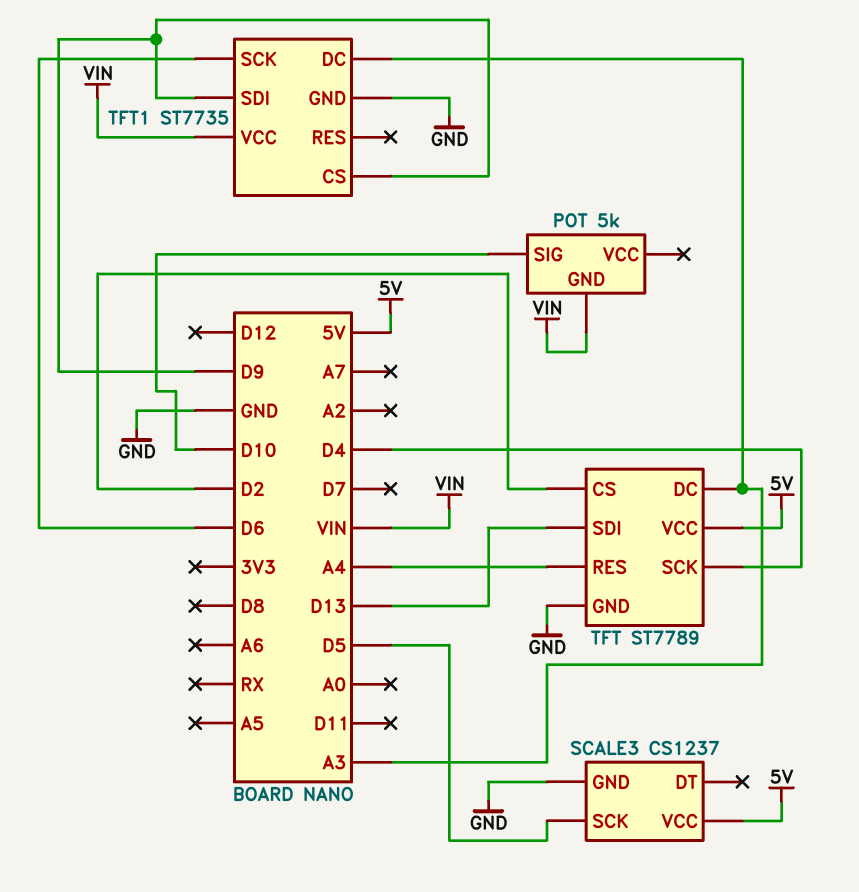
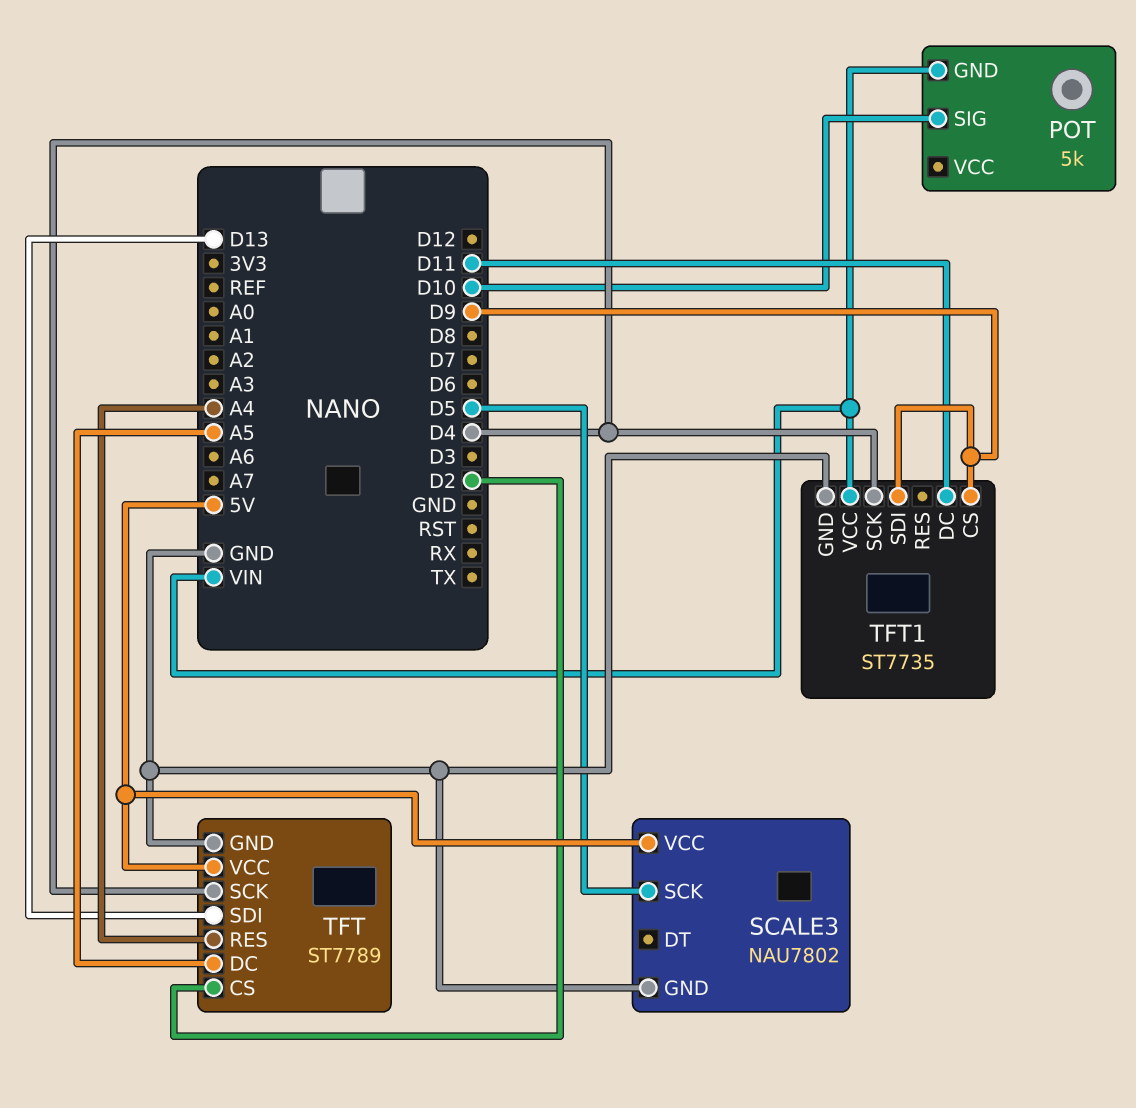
SCALE3: CS1237 -> NAU7802
TFT pin DC: A3 -> A5
TFT1 pin DC: A3 -> D11
TFT1 pin SCK: D6 -> D4

